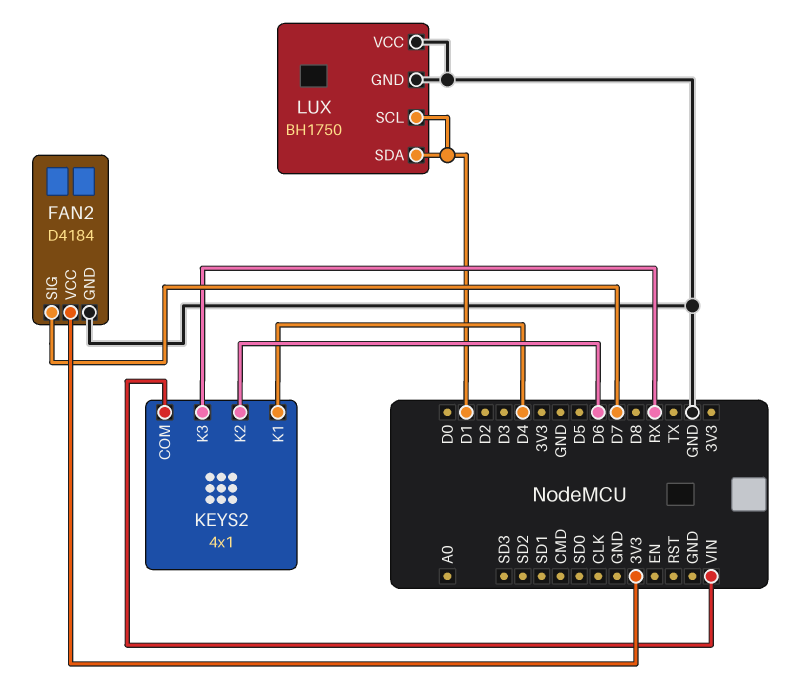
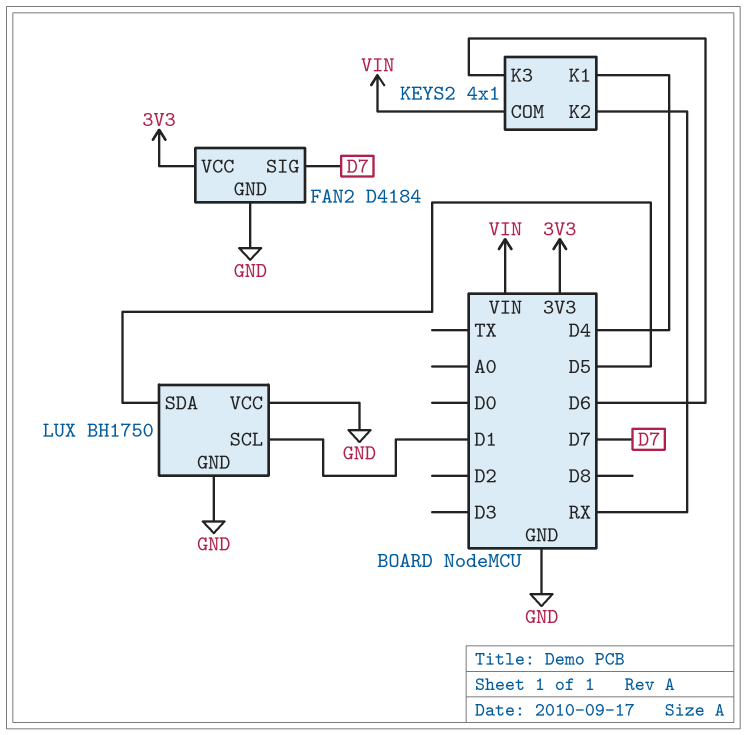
KEYS2 pin K2: D6 -> RX
KEYS2 pin K3: RX -> D6
LUX pin SDA: D1 -> D5

